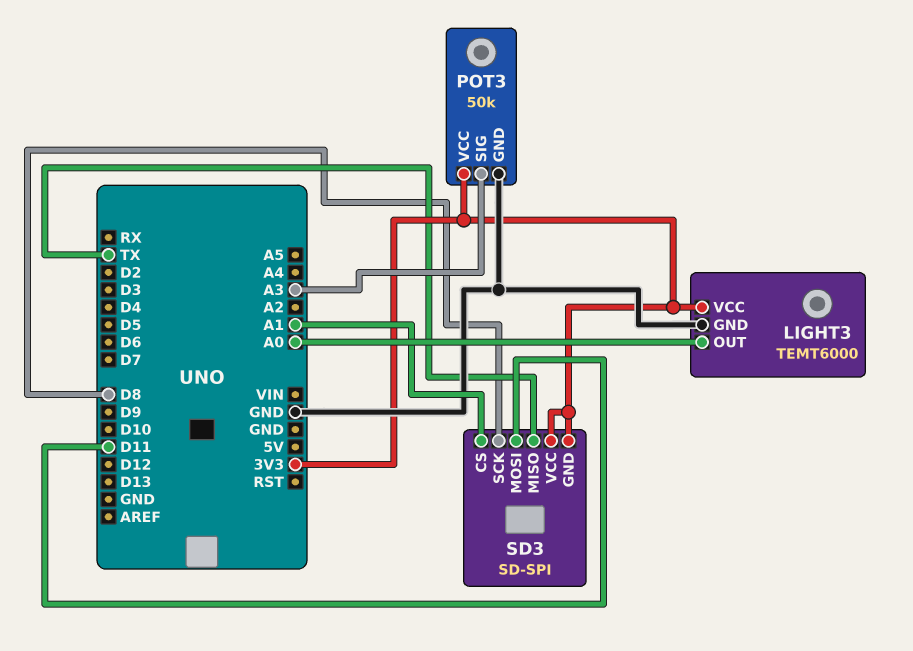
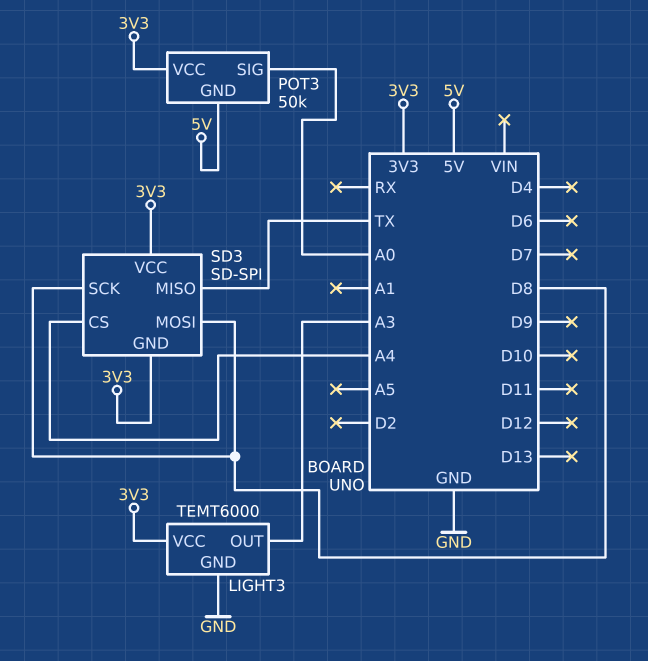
LIGHT3 pin OUT: A0 -> A3
POT3 pin GND: GND -> 5V
POT3 pin SIG: A3 -> A0
SD3 pin CS: A1 -> A4
SD3 pin MOSI: D11 -> D8

